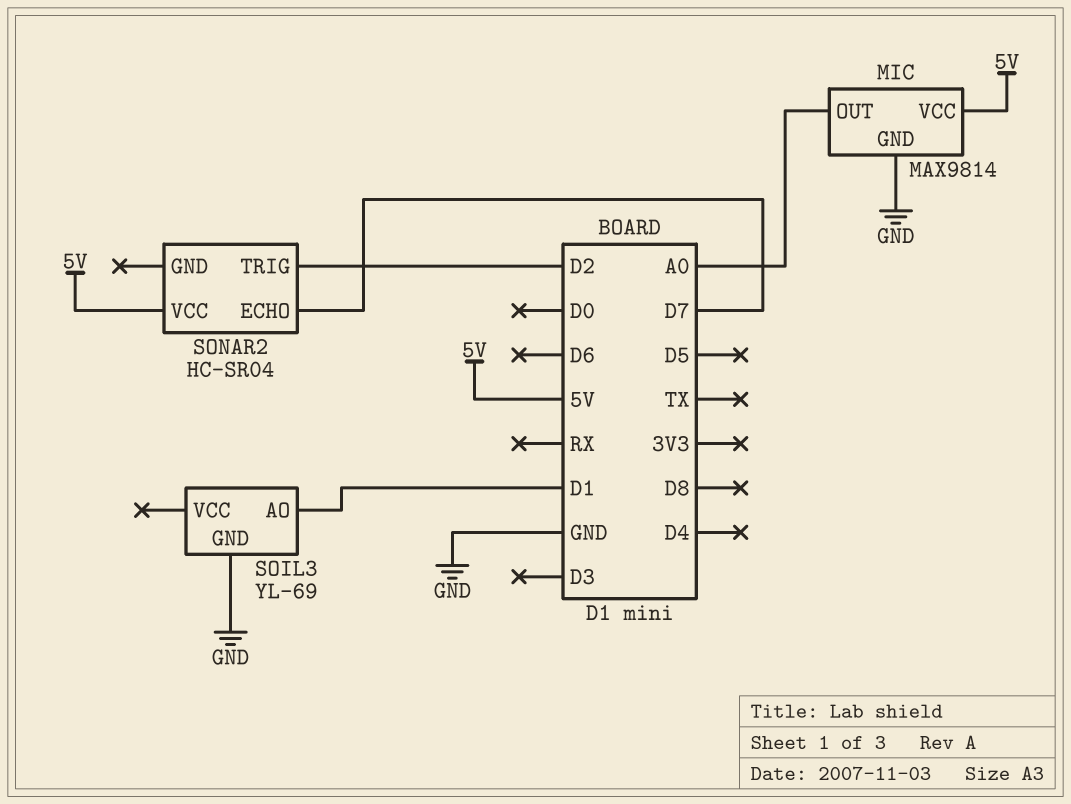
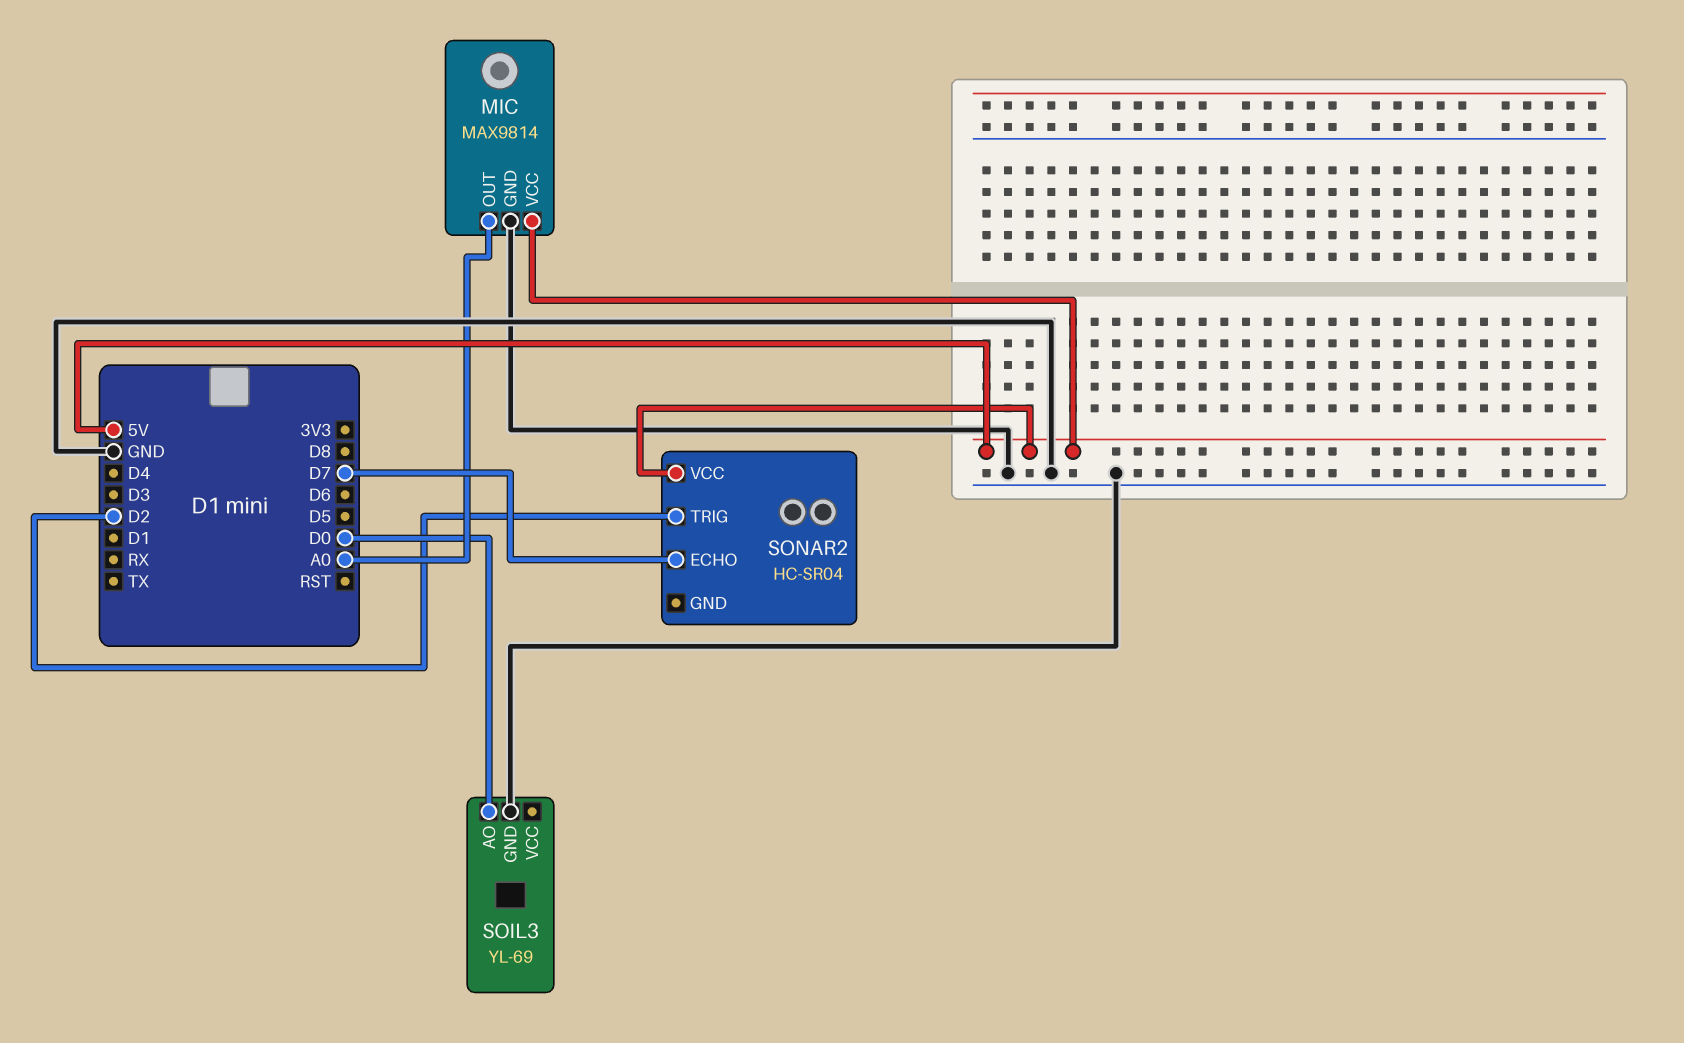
SOIL3 pin AO: D1 -> D0

